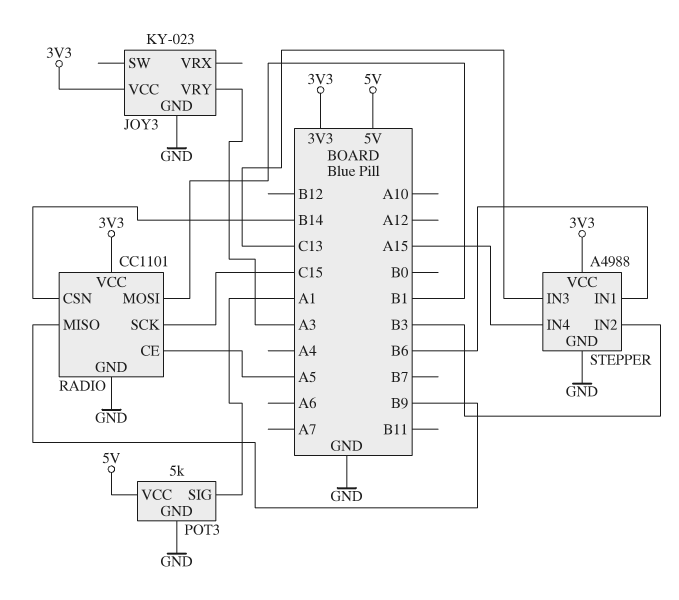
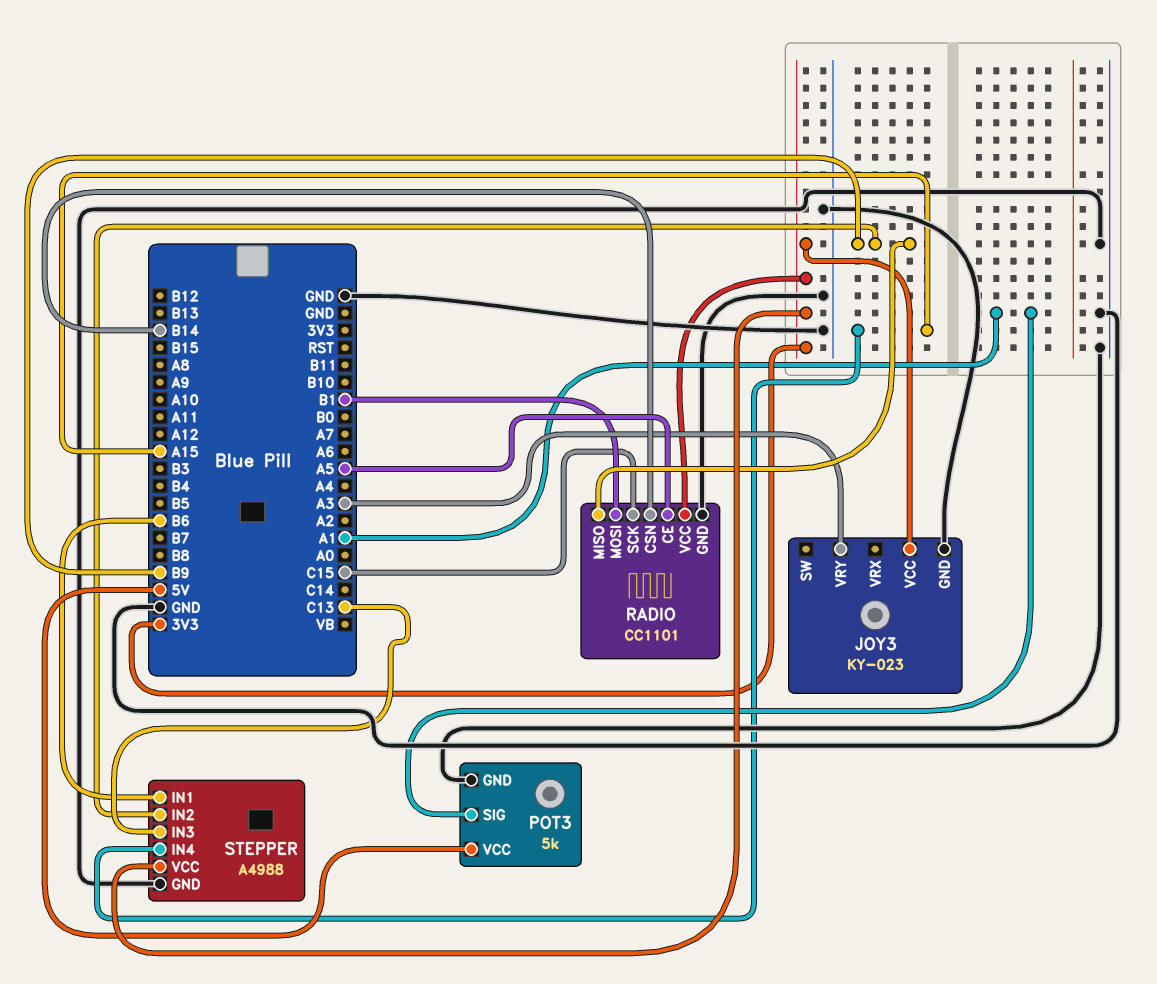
STEPPER pin IN2: B3 -> B9

